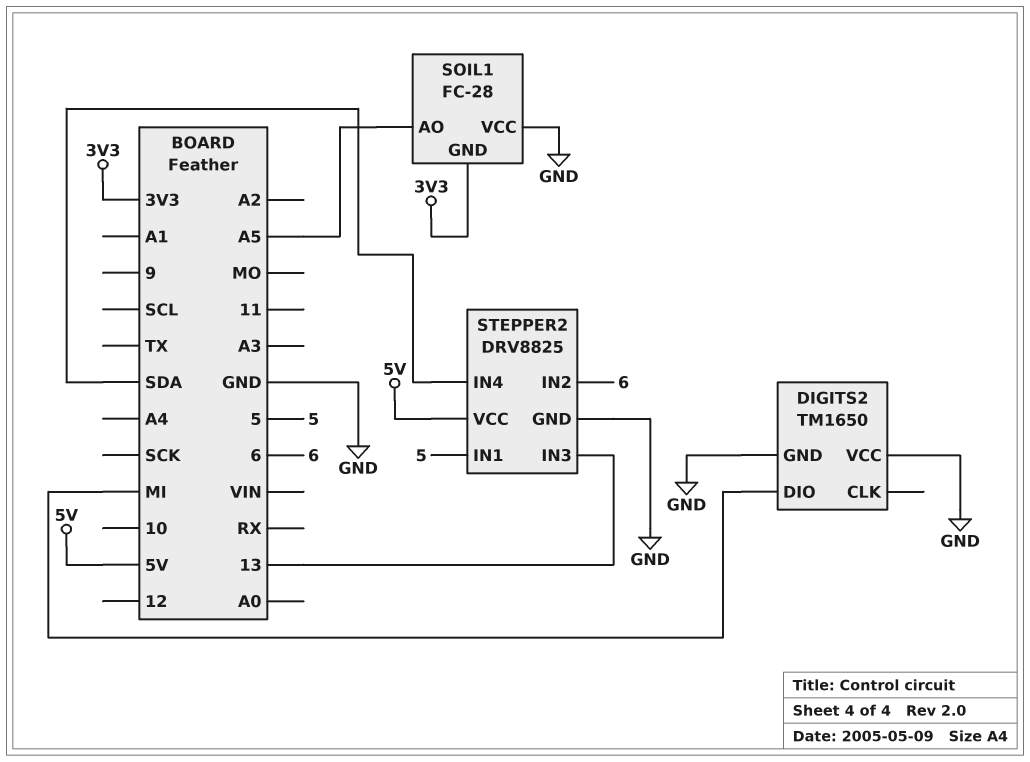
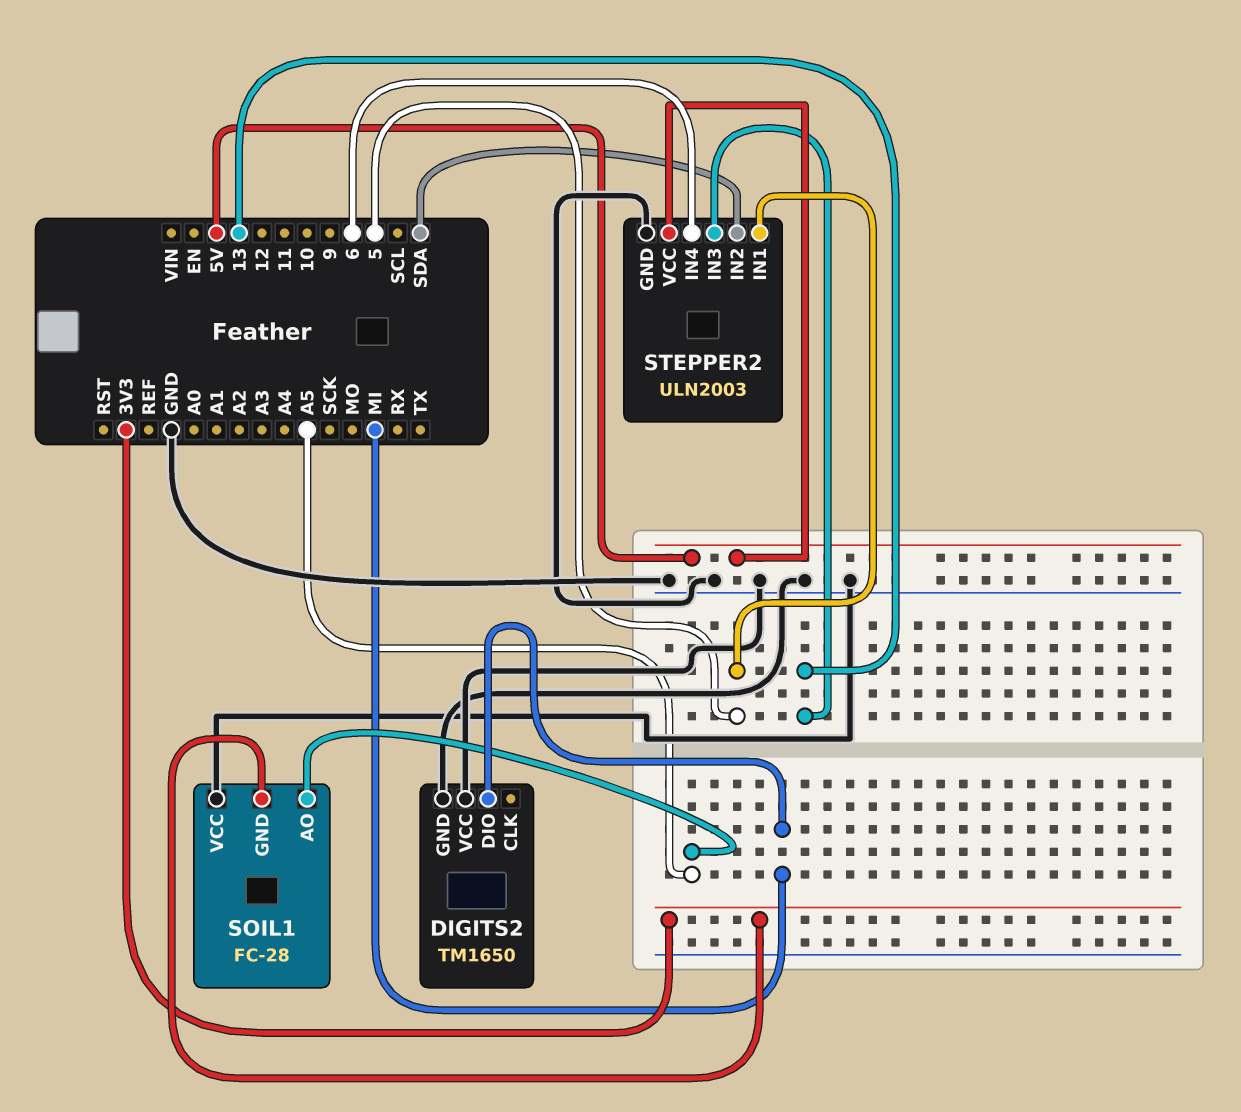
STEPPER2: DRV8825 -> ULN2003
STEPPER2 pin IN2: 6 -> SDA
STEPPER2 pin IN4: SDA -> 6

